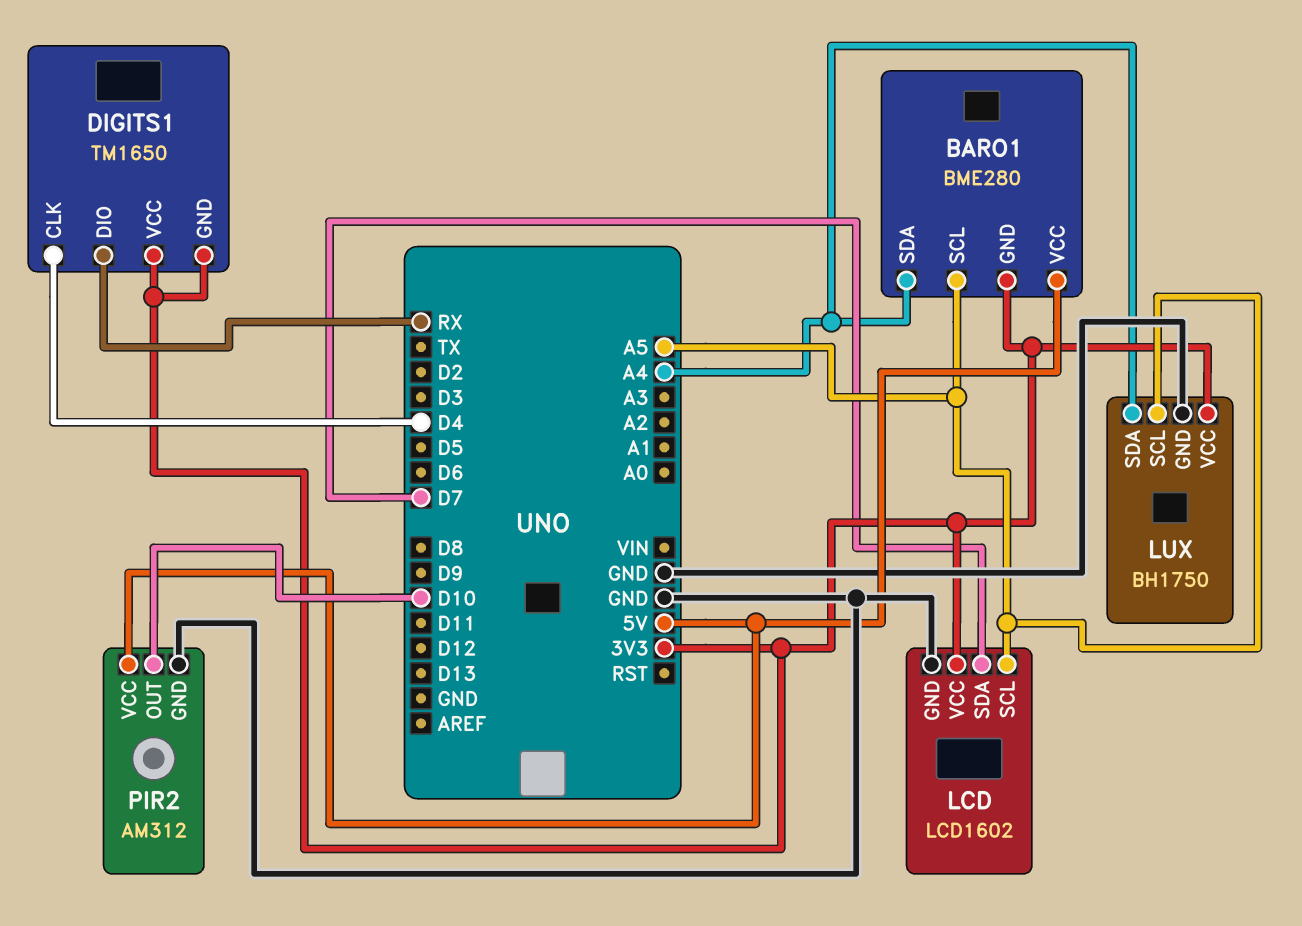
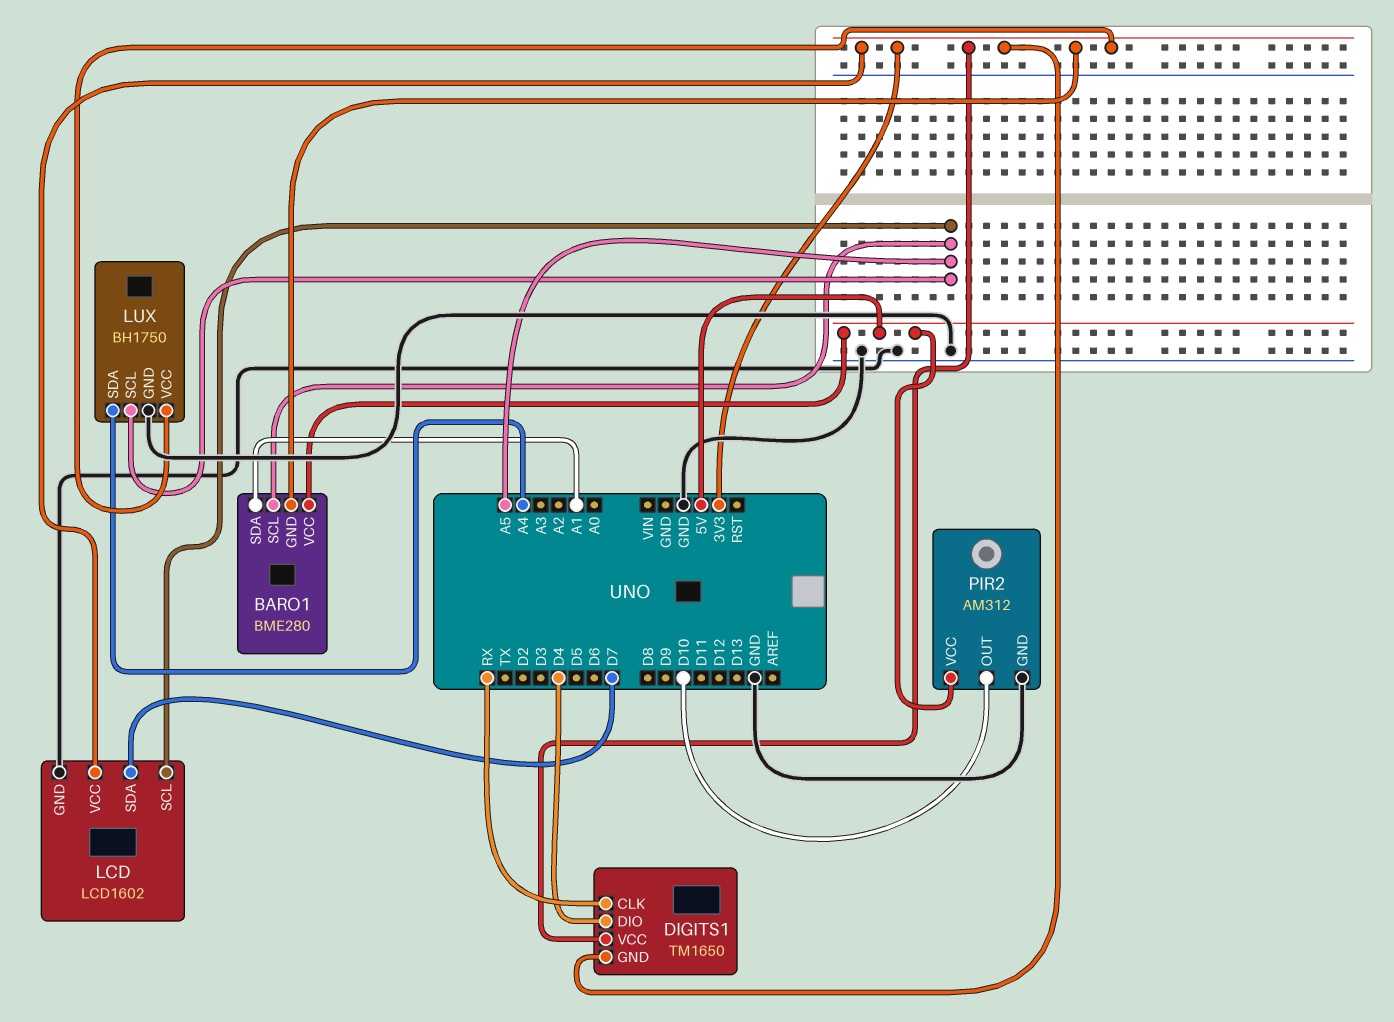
BARO1 pin SDA: A4 -> A1
DIGITS1 pin CLK: D4 -> RX
DIGITS1 pin DIO: RX -> D4

